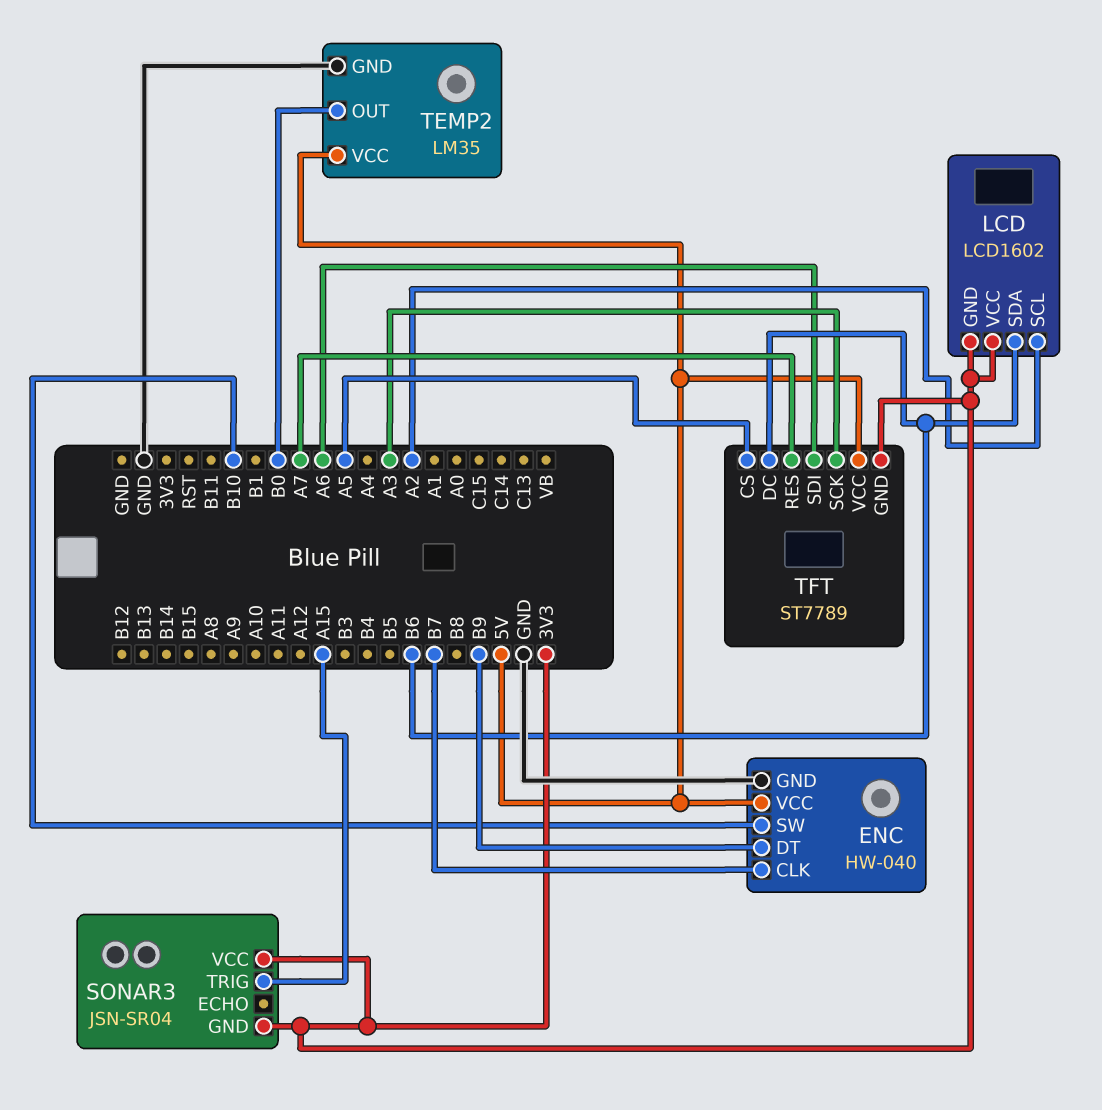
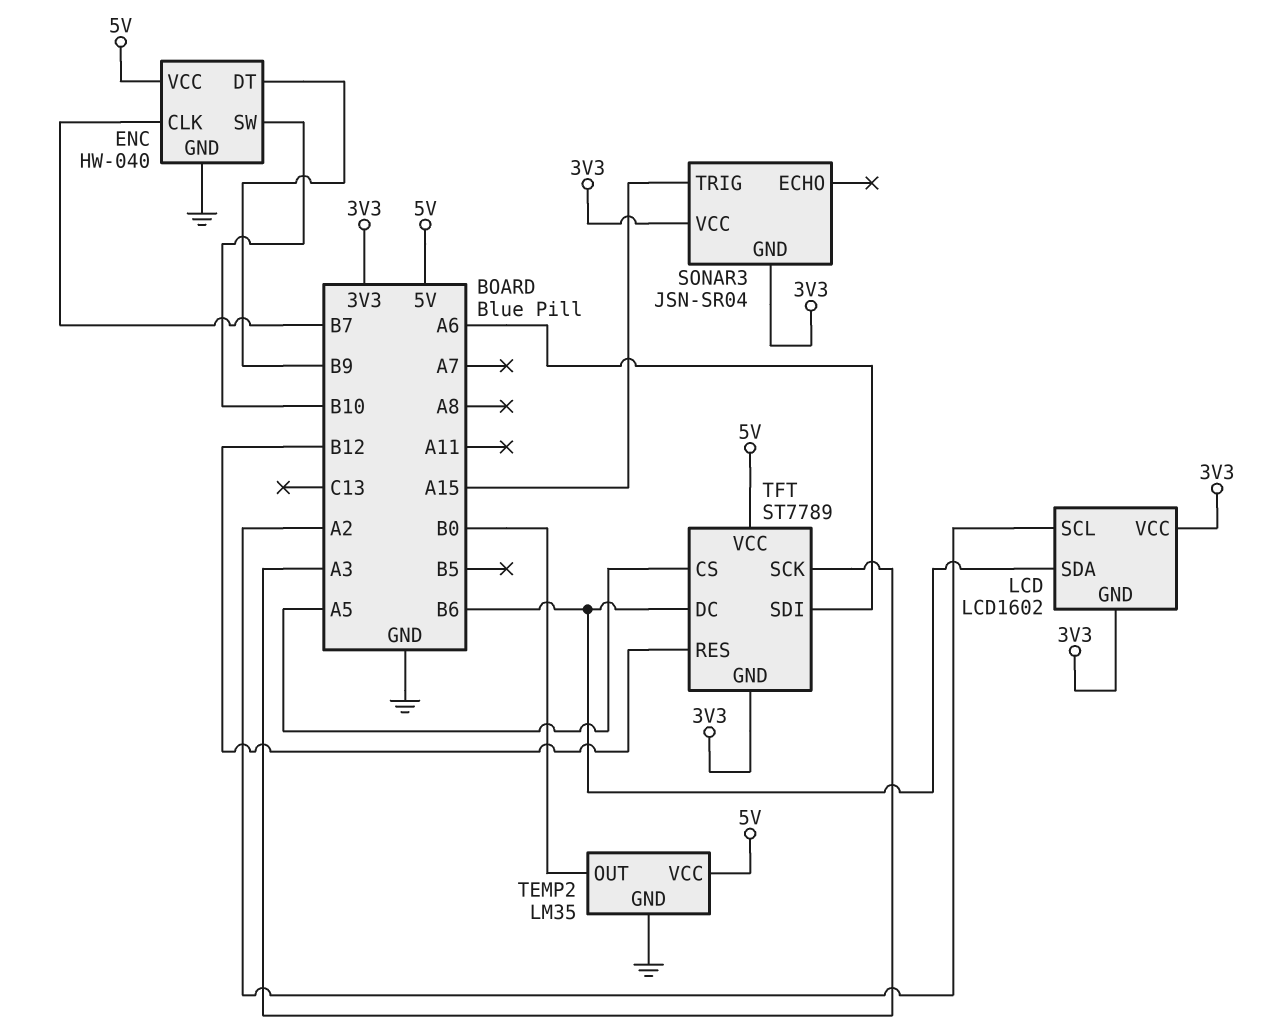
TFT pin RES: A7 -> B12

